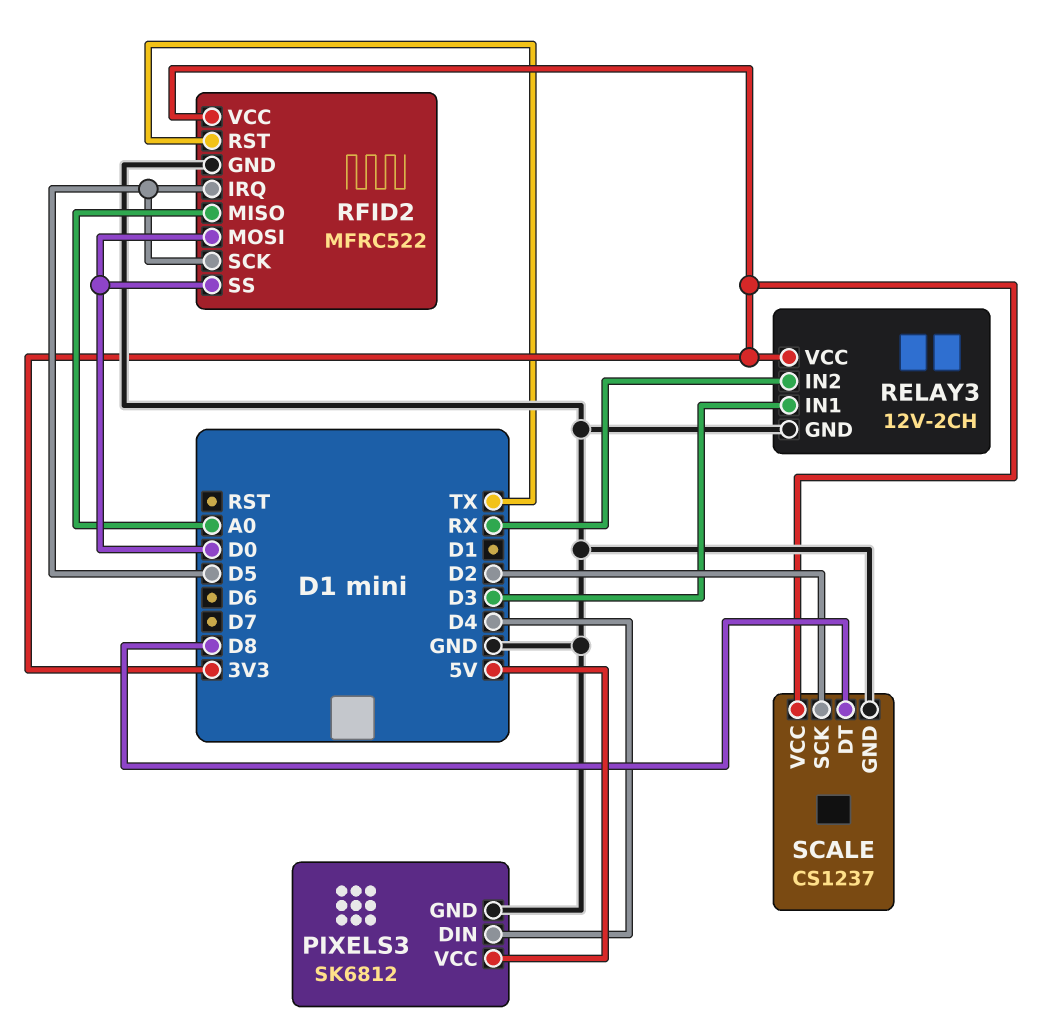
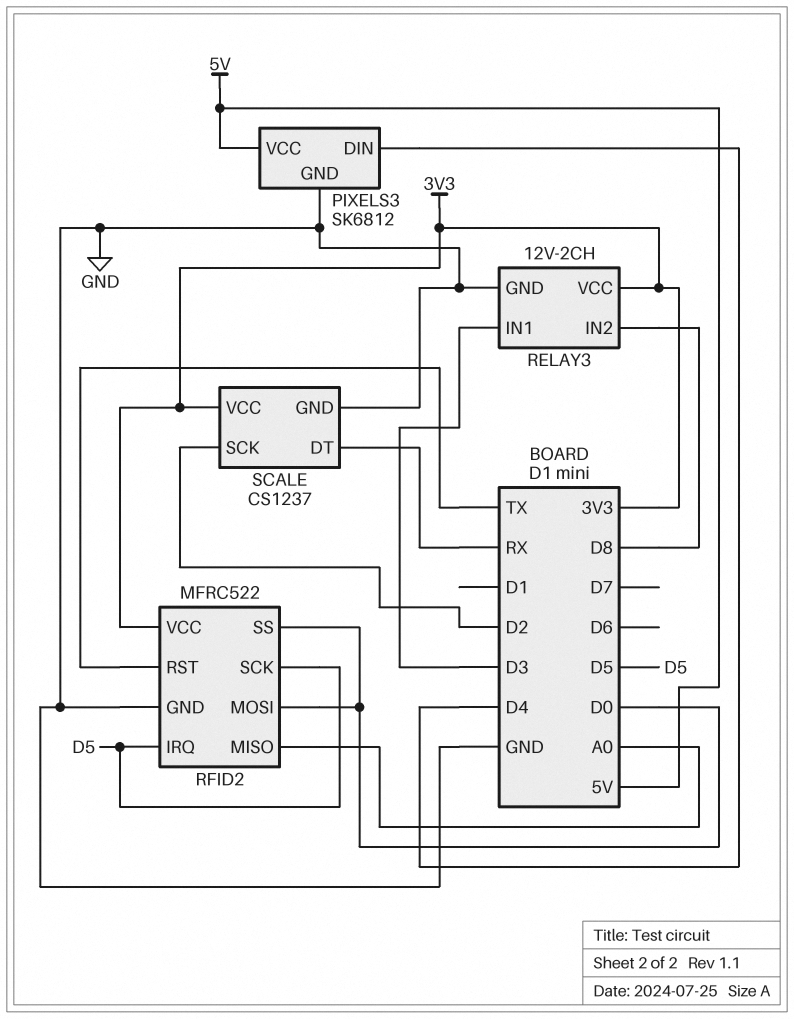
RELAY3 pin IN2: RX -> D8
SCALE pin DT: D8 -> RX

